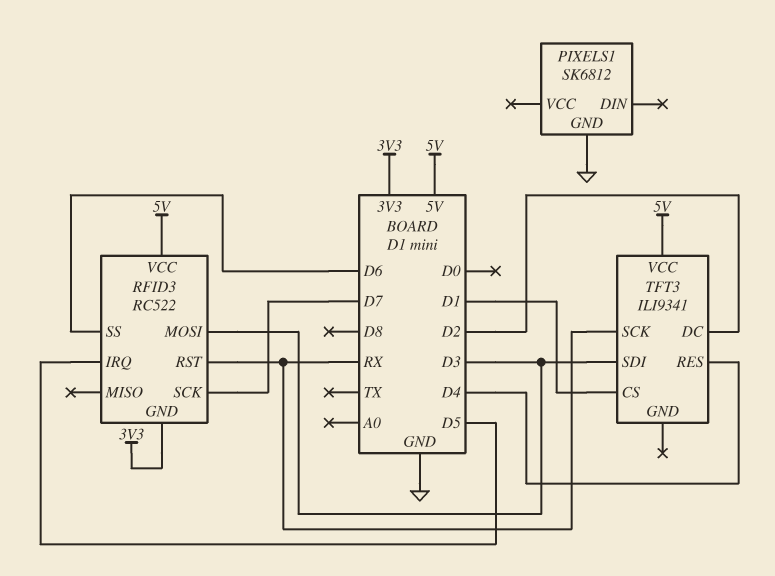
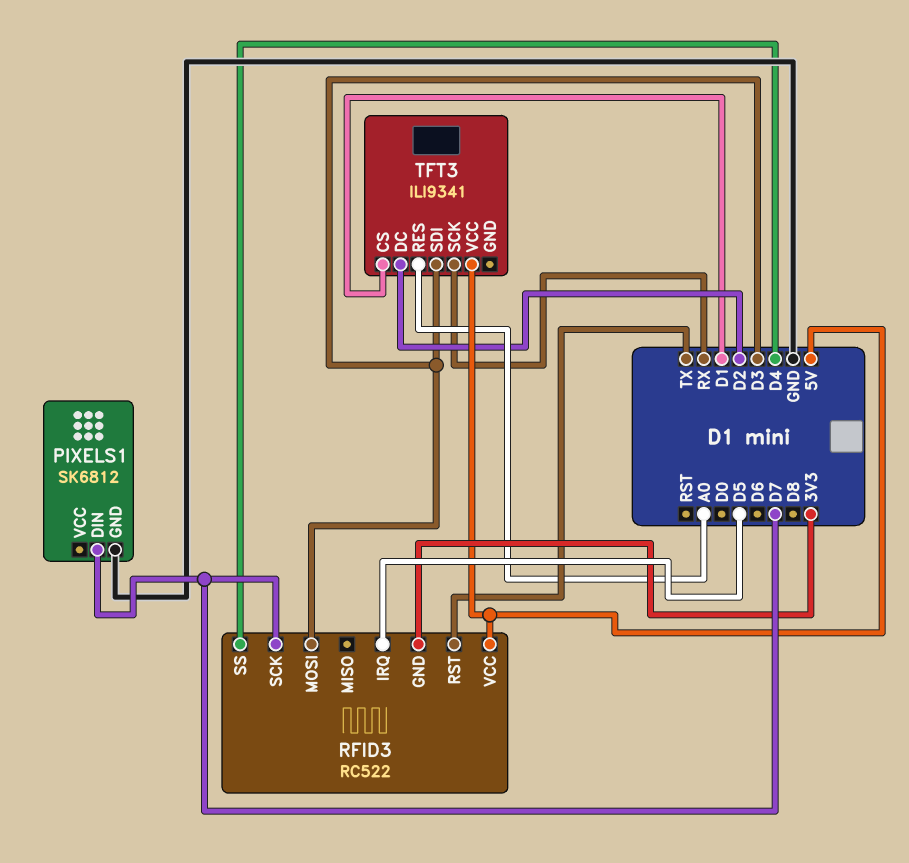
PIXELS1 pin DIN: none -> D7
RFID3 pin RST: RX -> TX
RFID3 pin SS: D6 -> D4
TFT3 pin RES: D4 -> A0

